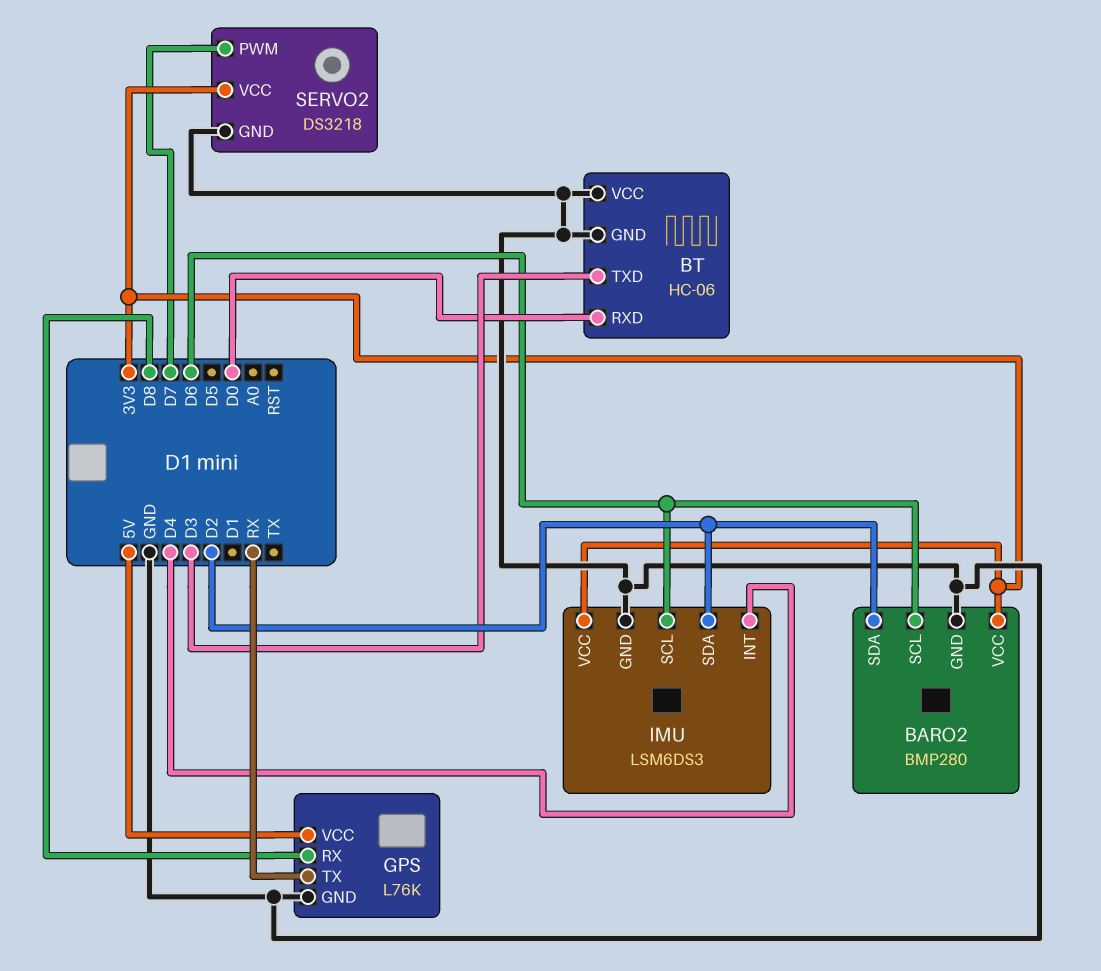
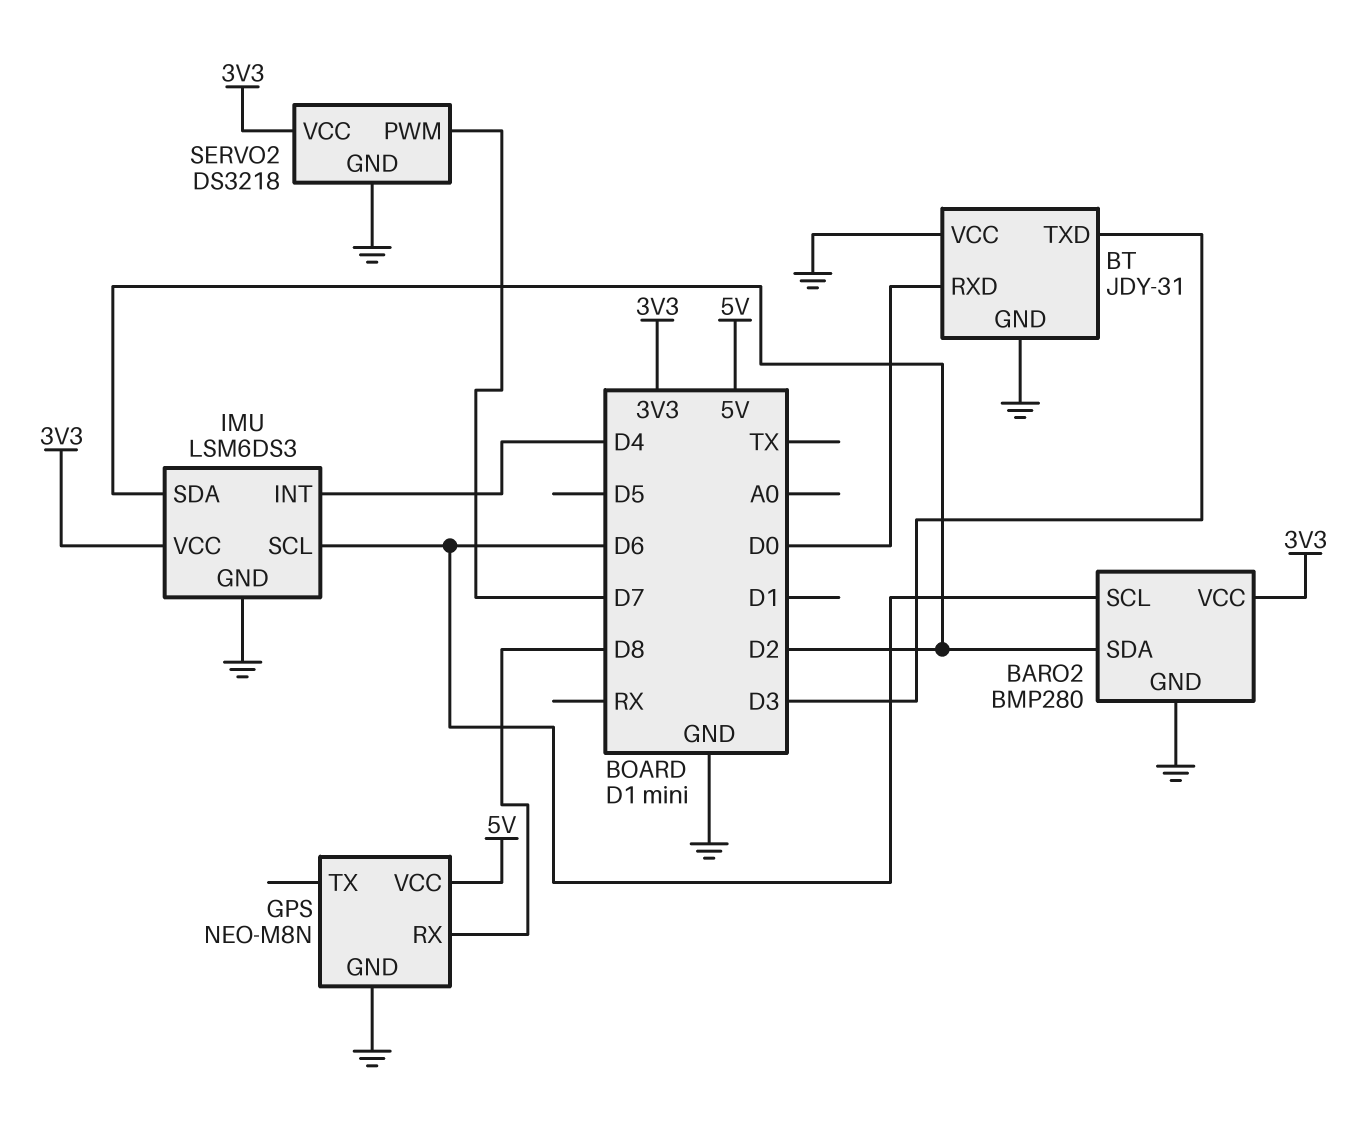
BT: HC-06 -> JDY-31
GPS: L76K -> NEO-M8N
GPS pin TX: RX -> none

